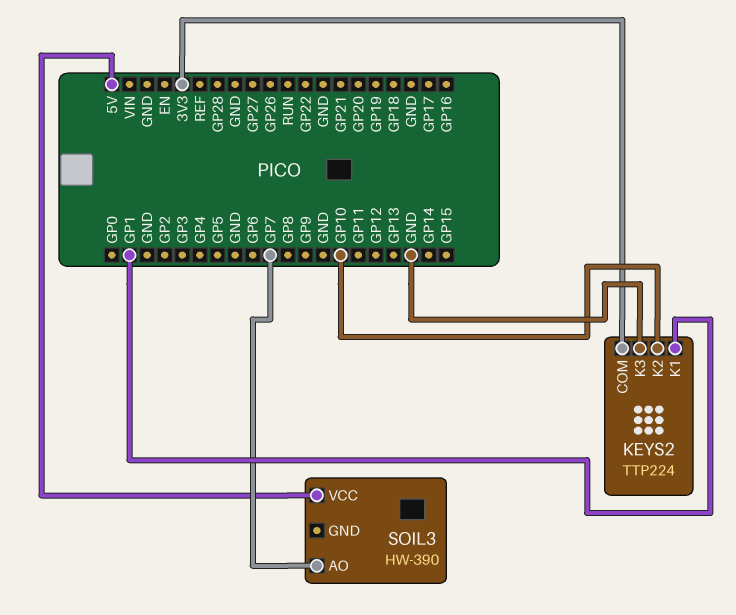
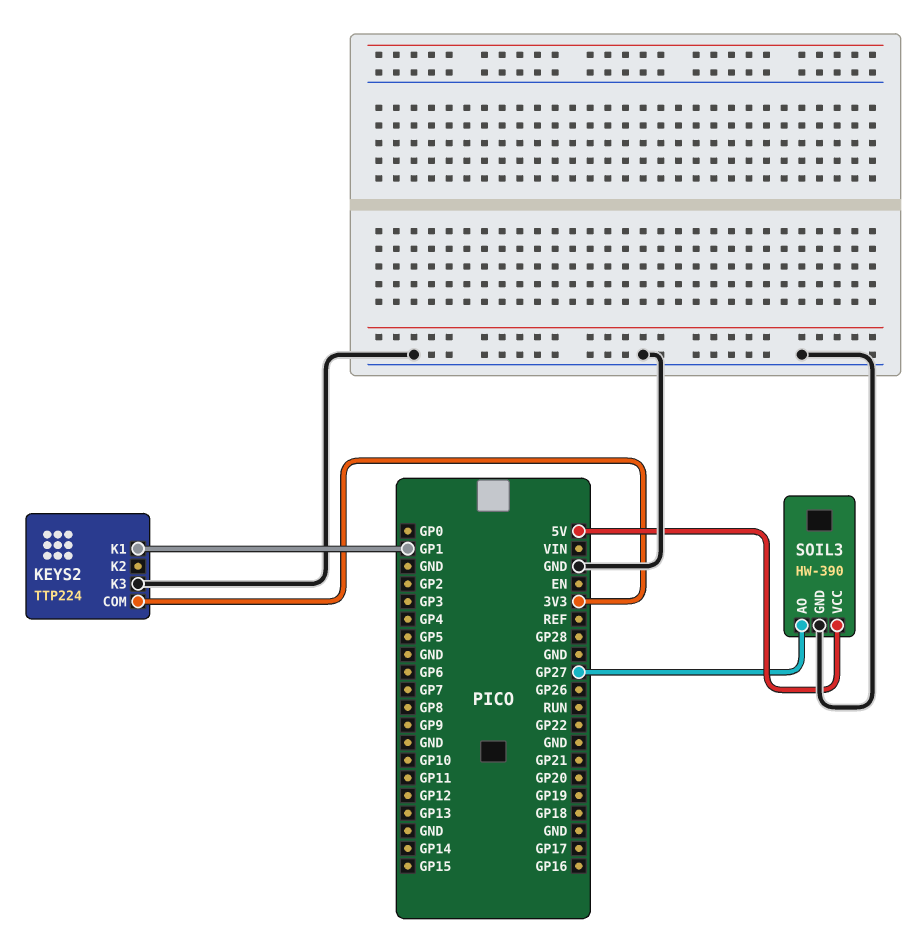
KEYS2 pin K2: GP10 -> none
SOIL3 pin AO: GP7 -> GP27
SOIL3 pin GND: none -> GND

